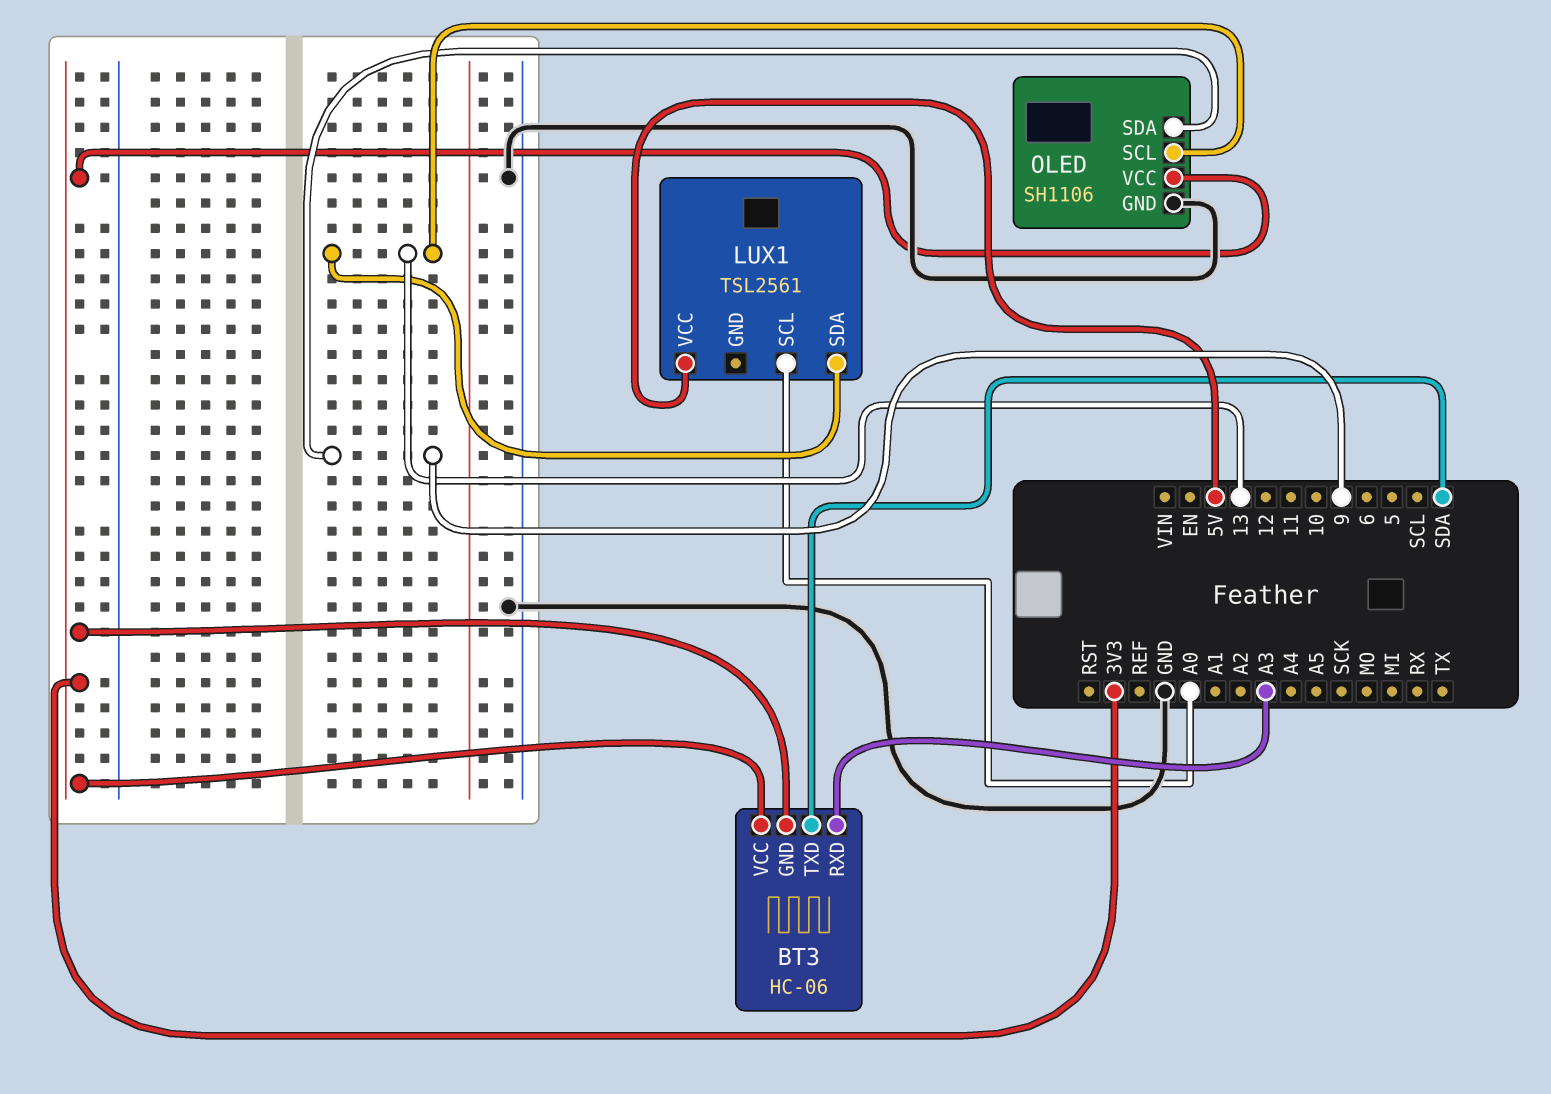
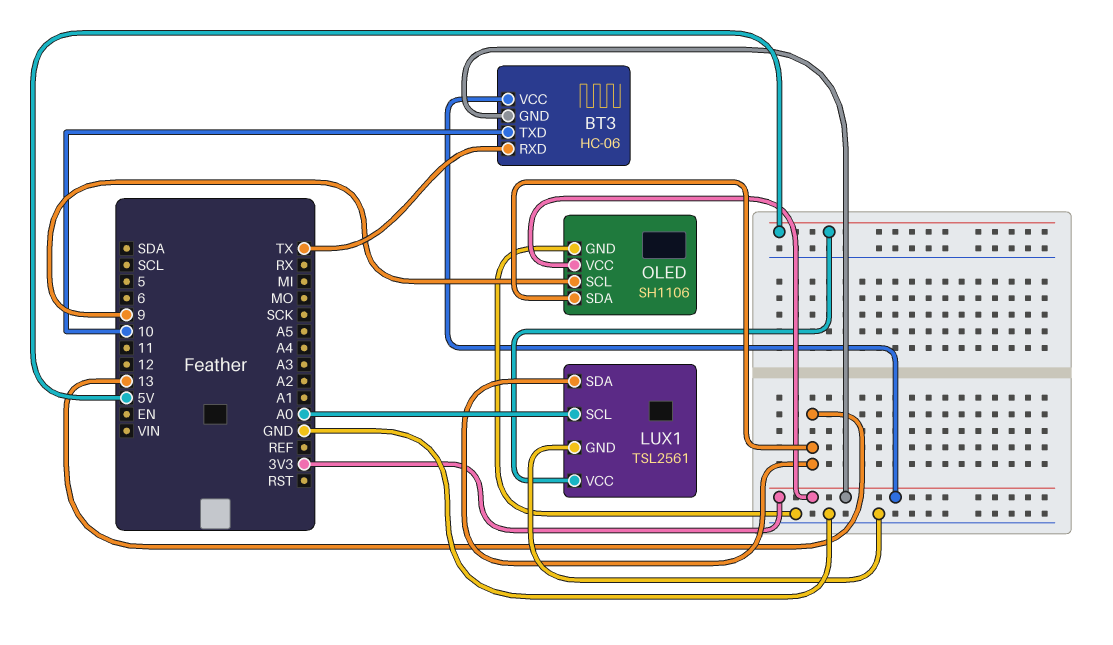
BT3 pin RXD: A3 -> TX
BT3 pin TXD: SDA -> 10
LUX1 pin GND: none -> GND
OLED pin SCL: 13 -> 9
OLED pin SDA: 9 -> 13

